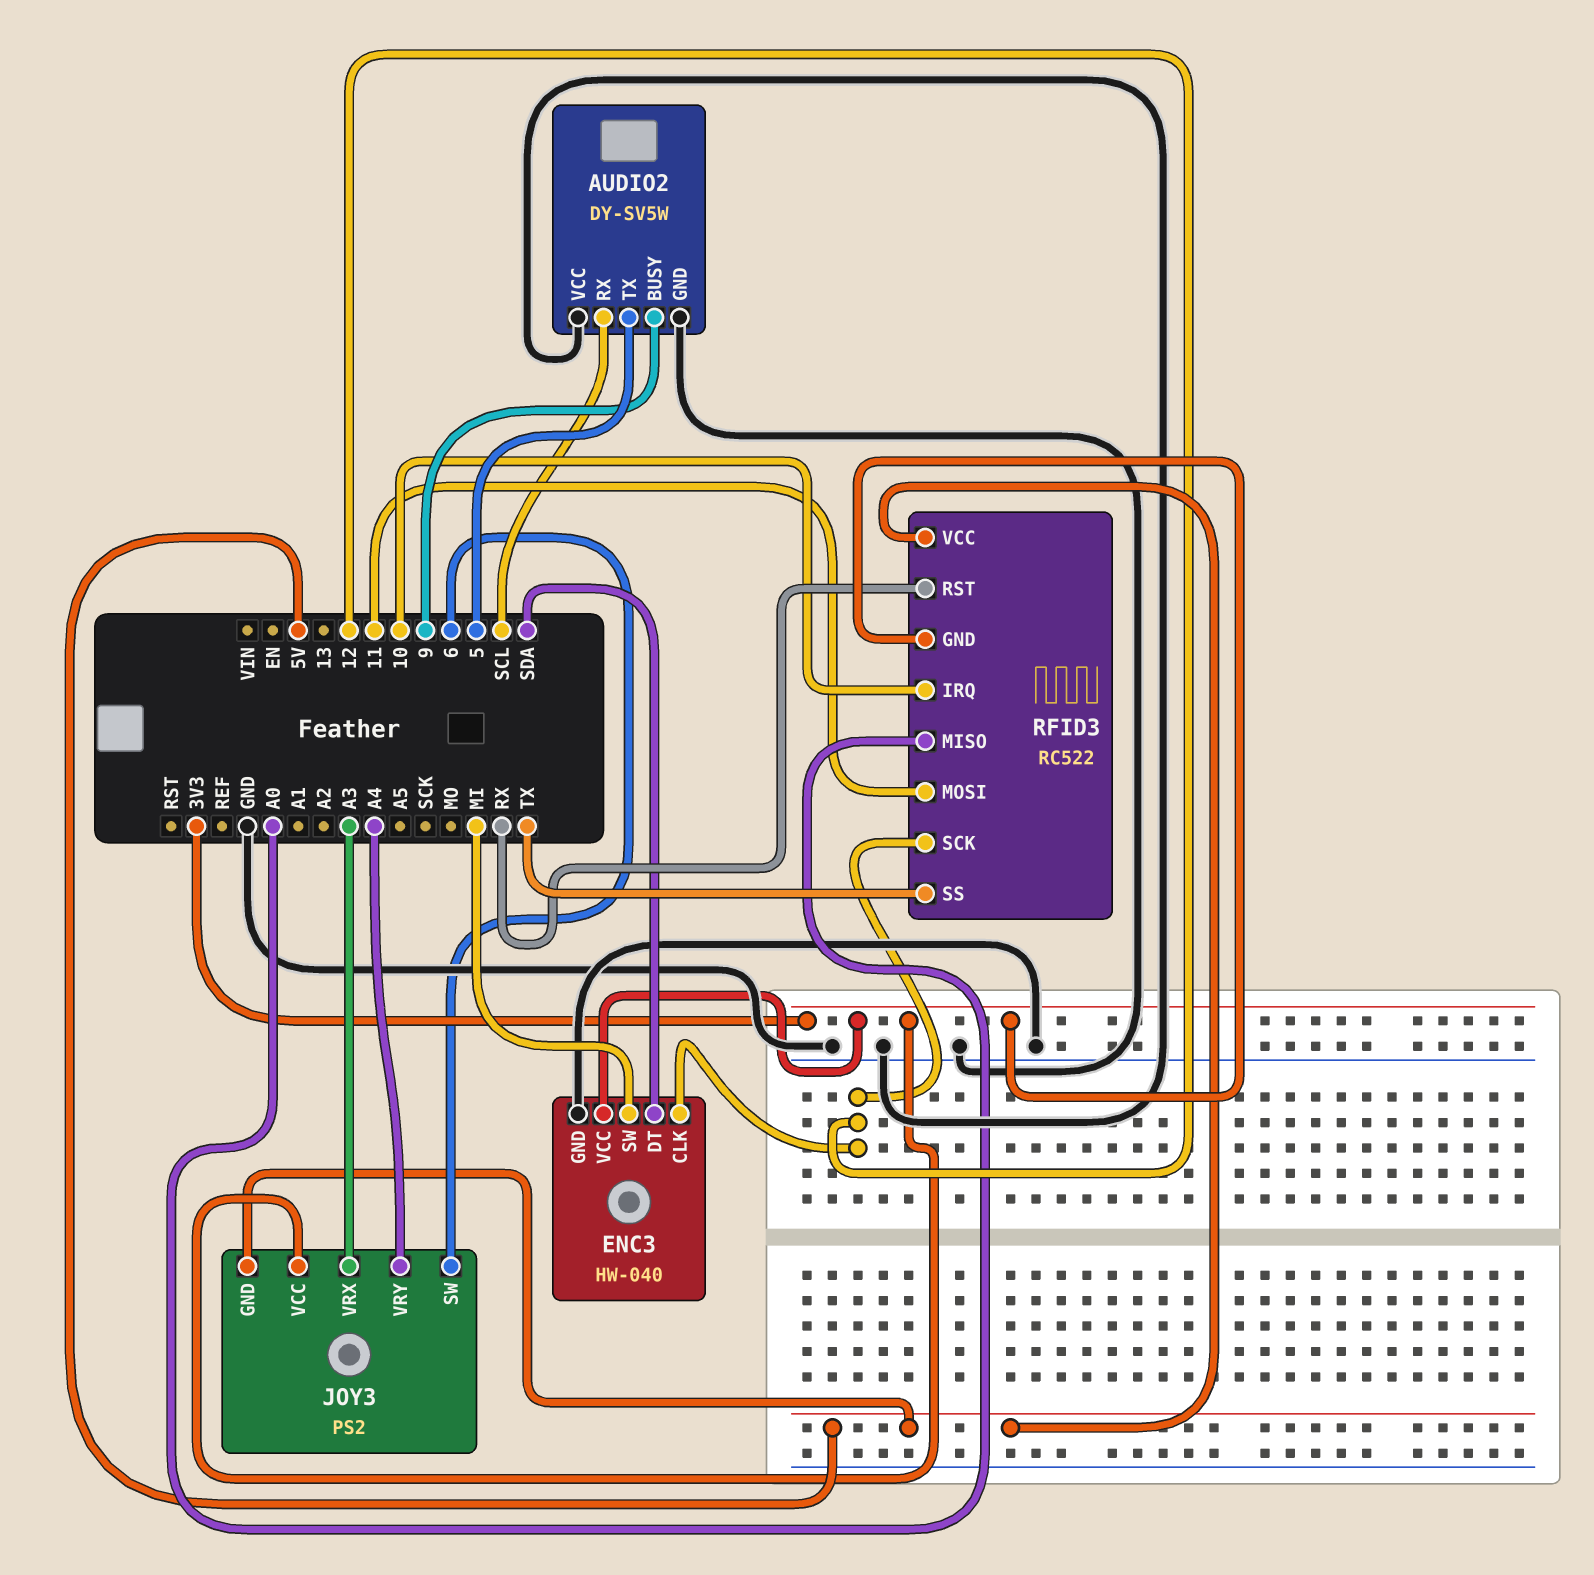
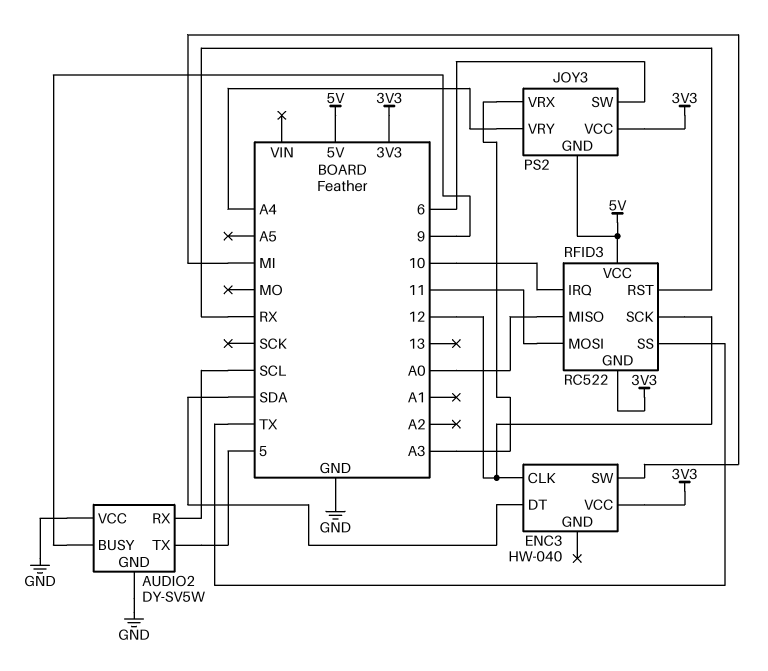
ENC3 pin GND: GND -> none

